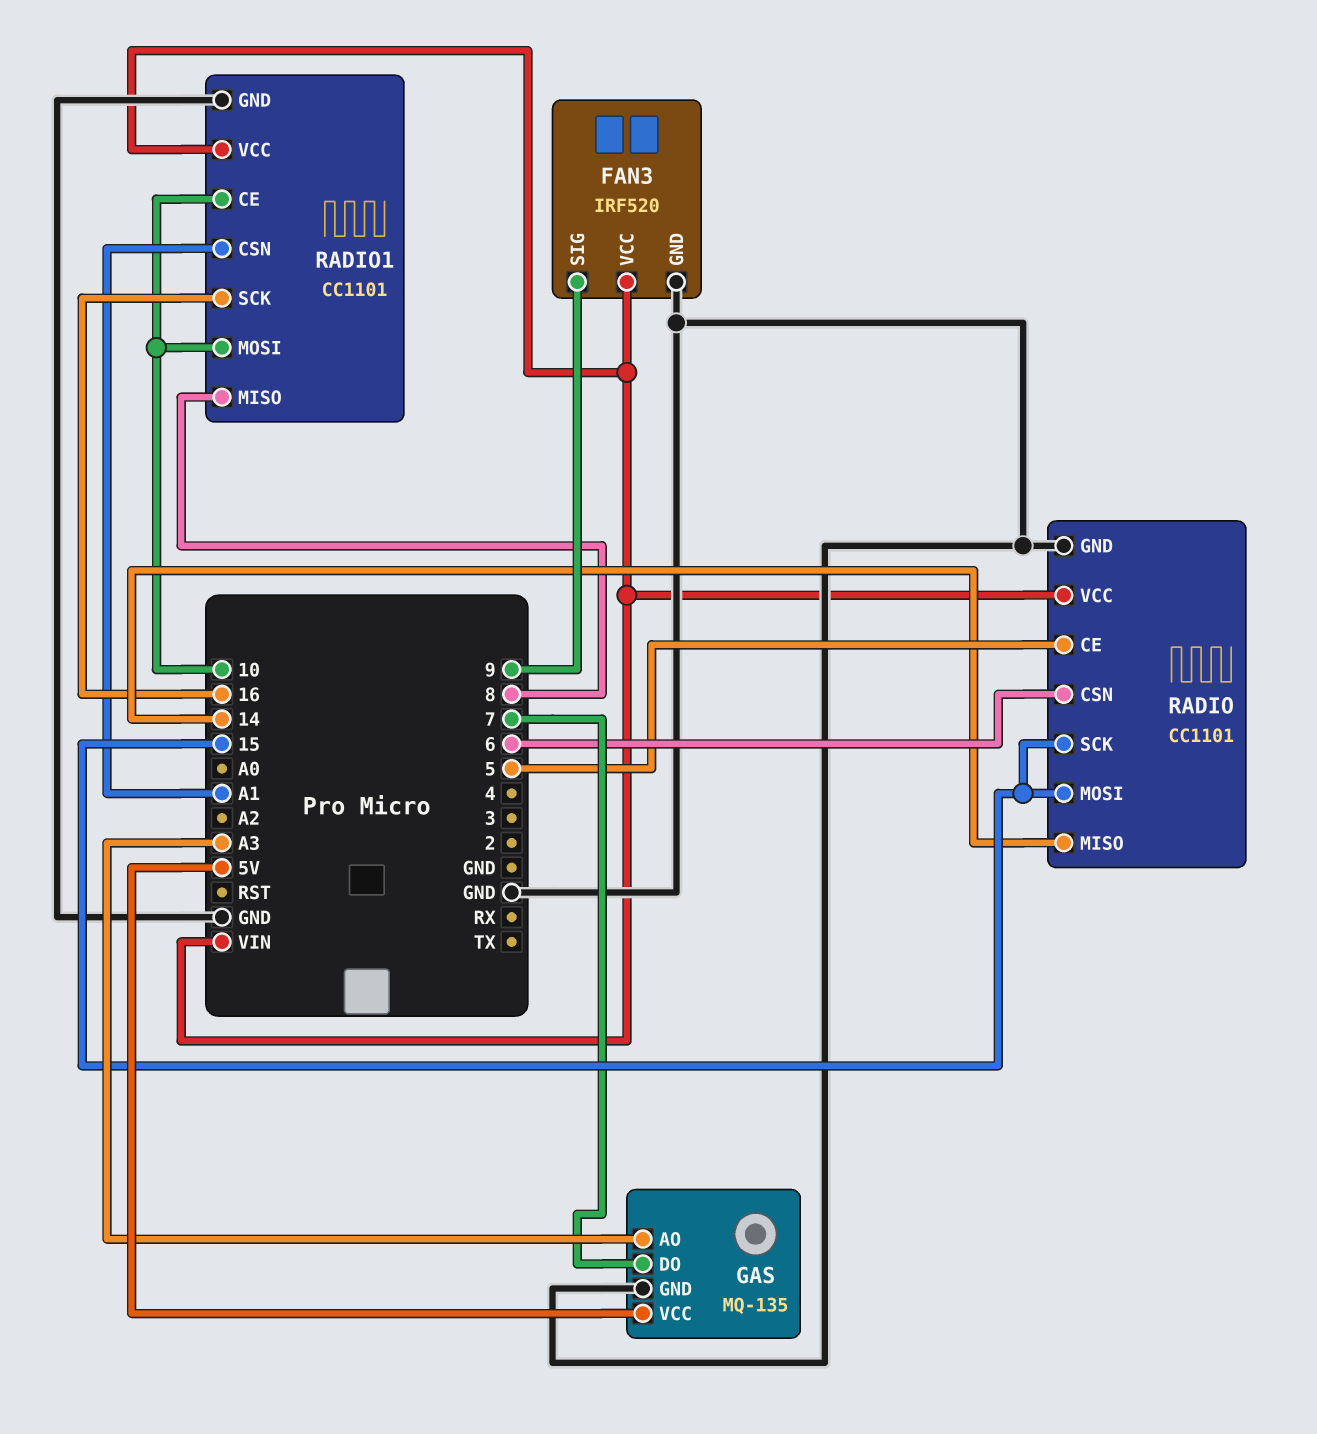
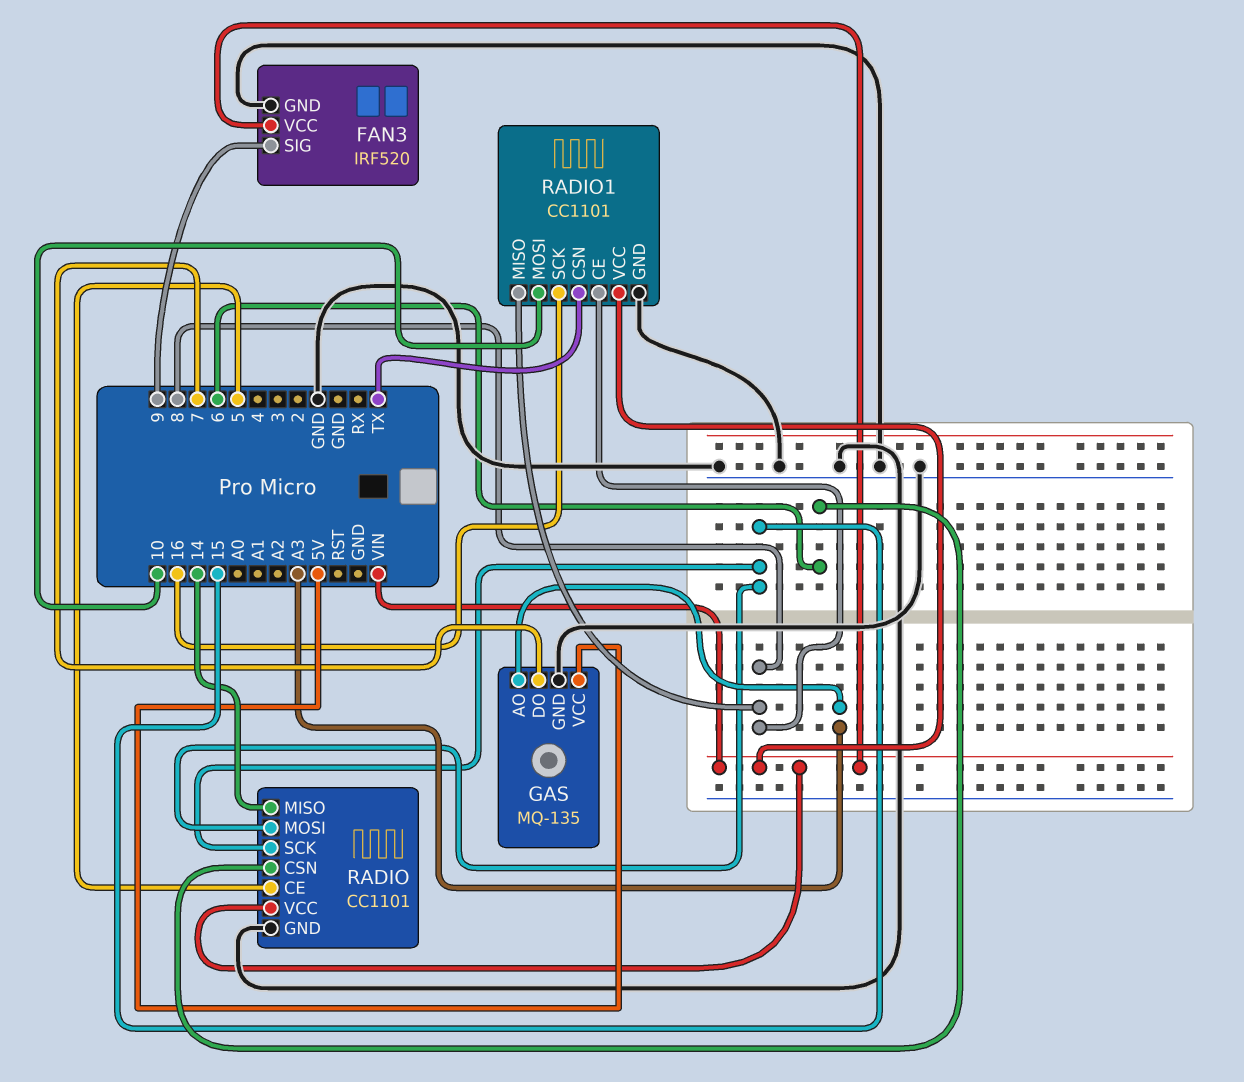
RADIO1 pin CE: 10 -> 8
RADIO1 pin CSN: A1 -> TX

